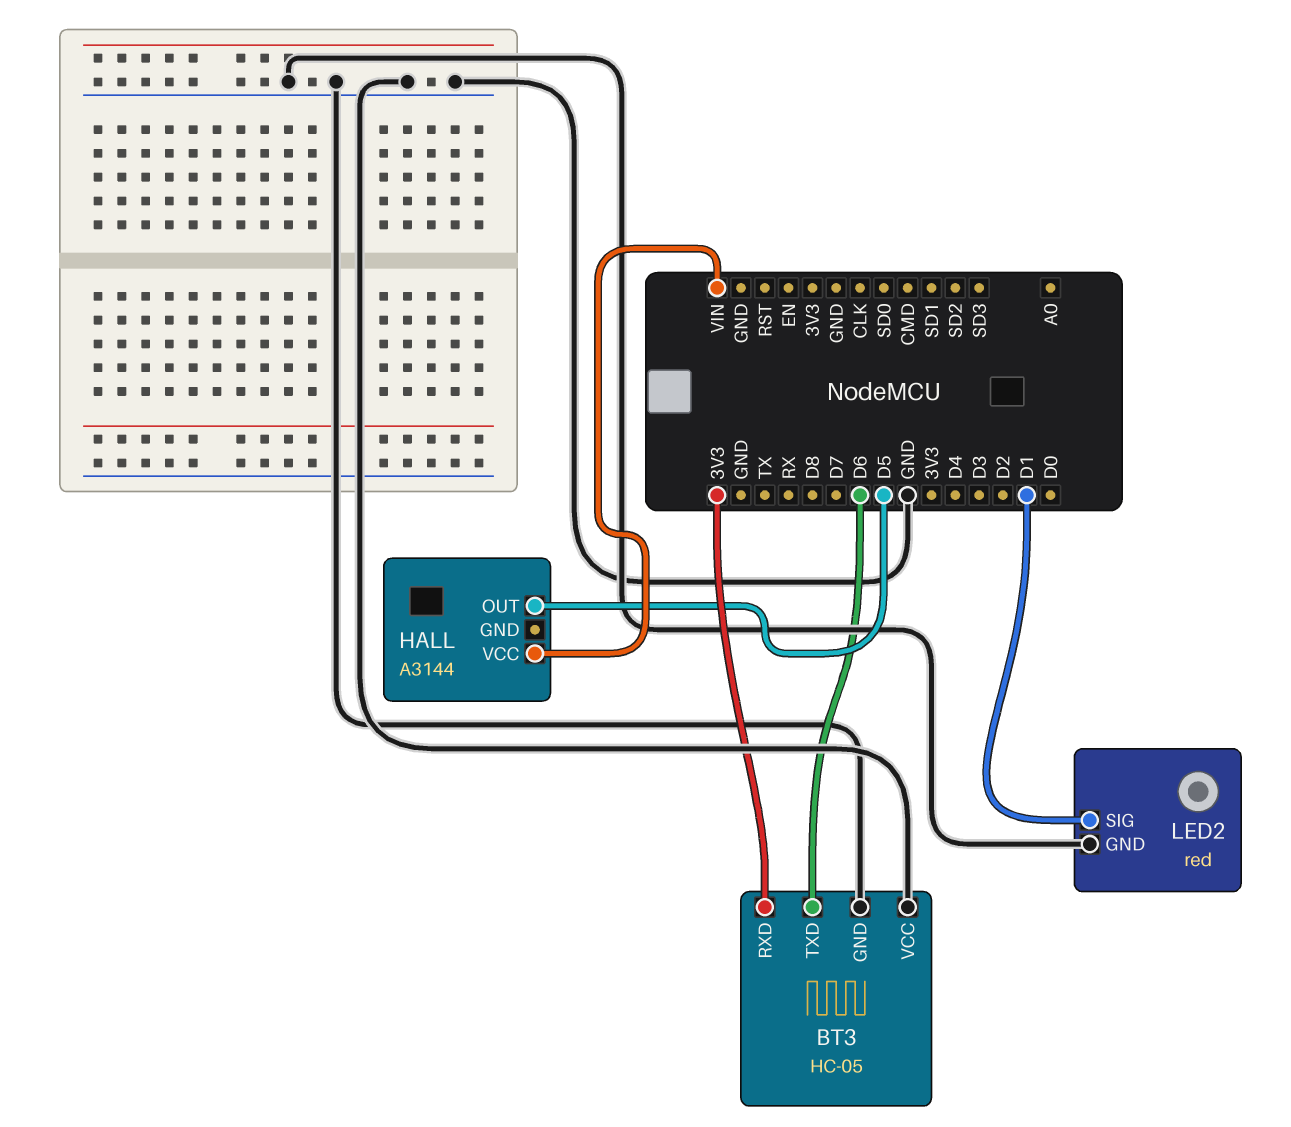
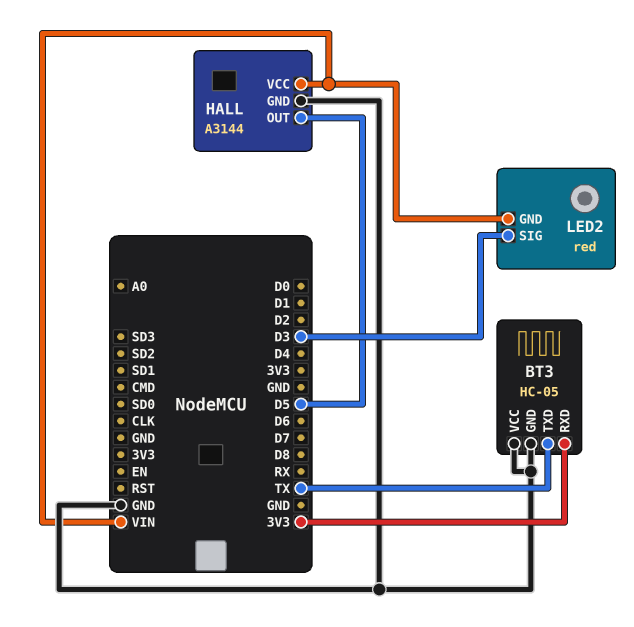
BT3 pin TXD: D6 -> TX
HALL pin GND: none -> GND
LED2 pin GND: GND -> VIN
LED2 pin SIG: D1 -> D3

